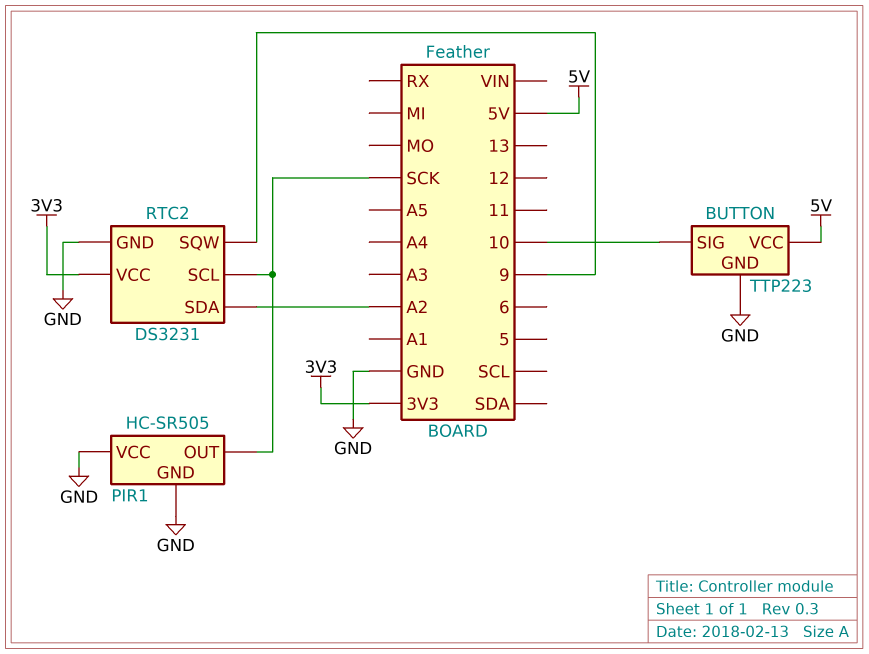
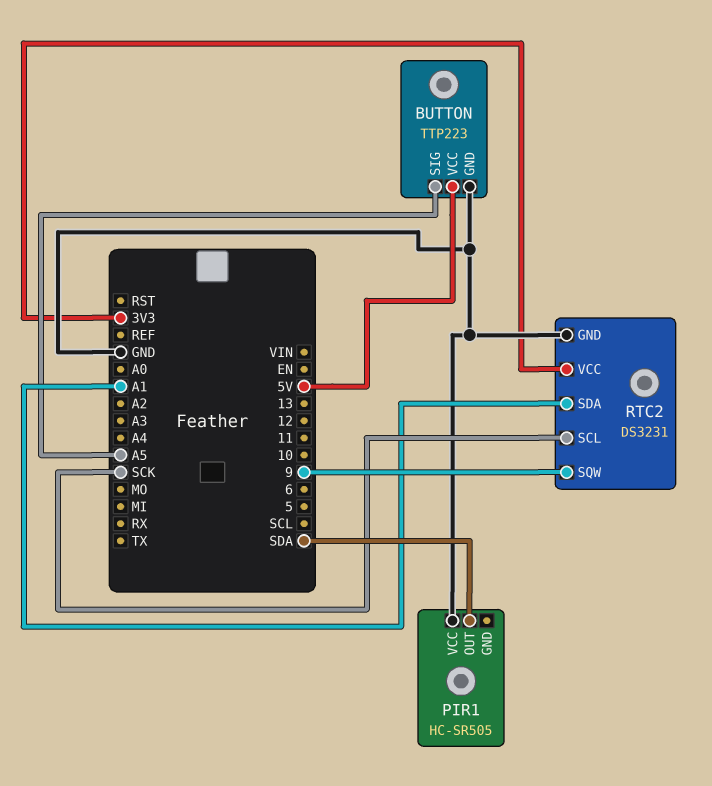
BUTTON pin SIG: 10 -> A5
PIR1 pin GND: GND -> none
PIR1 pin OUT: SCK -> SDA
RTC2 pin SDA: A2 -> A1

